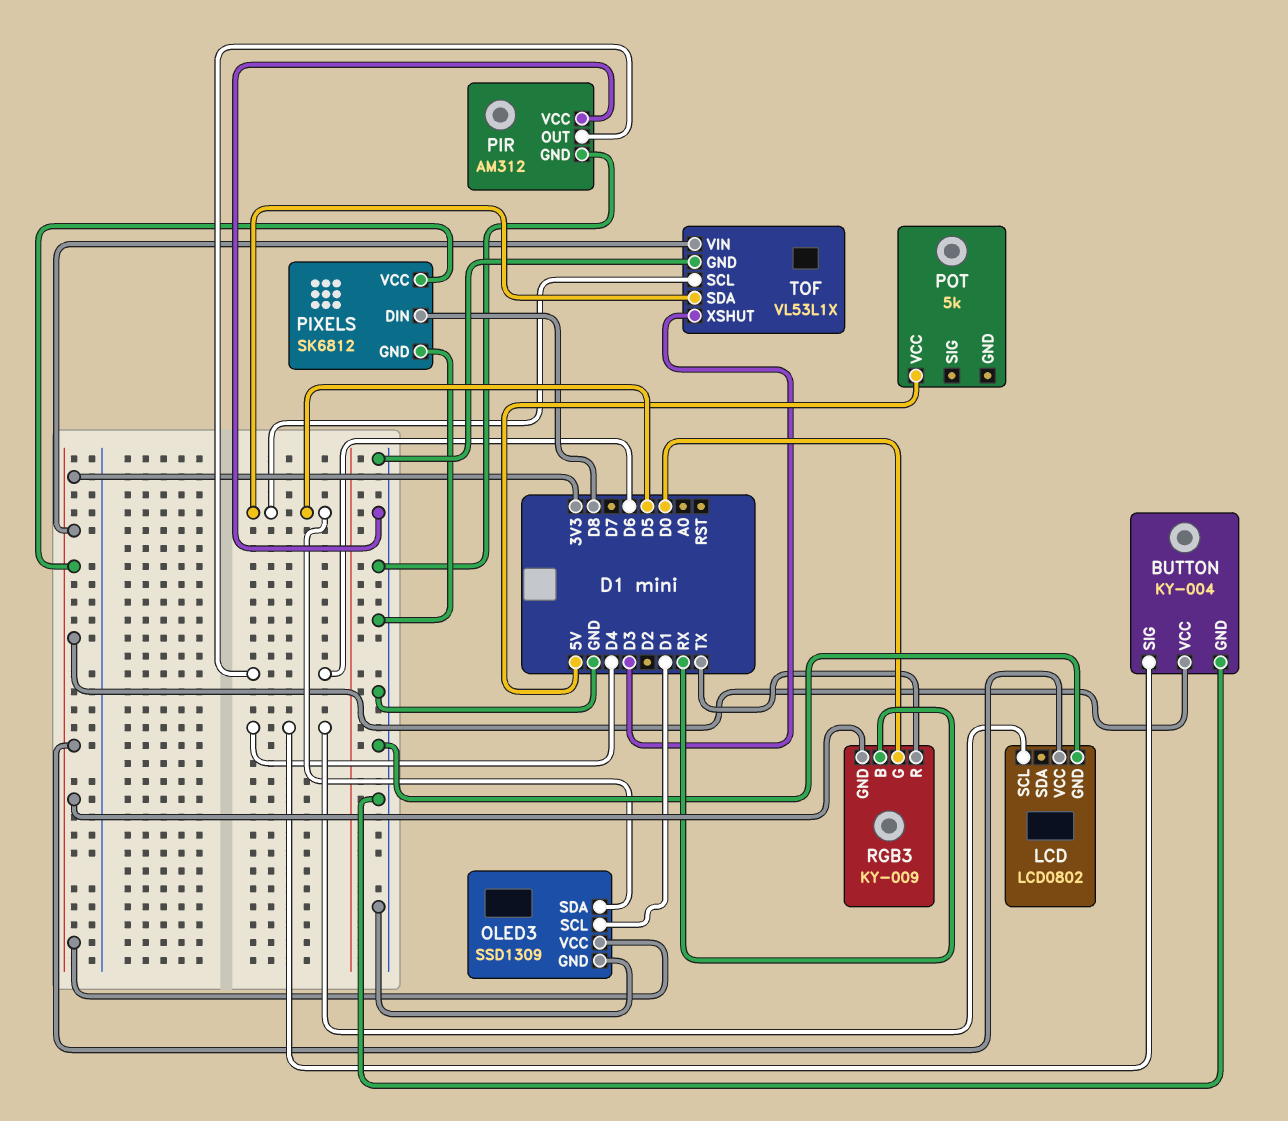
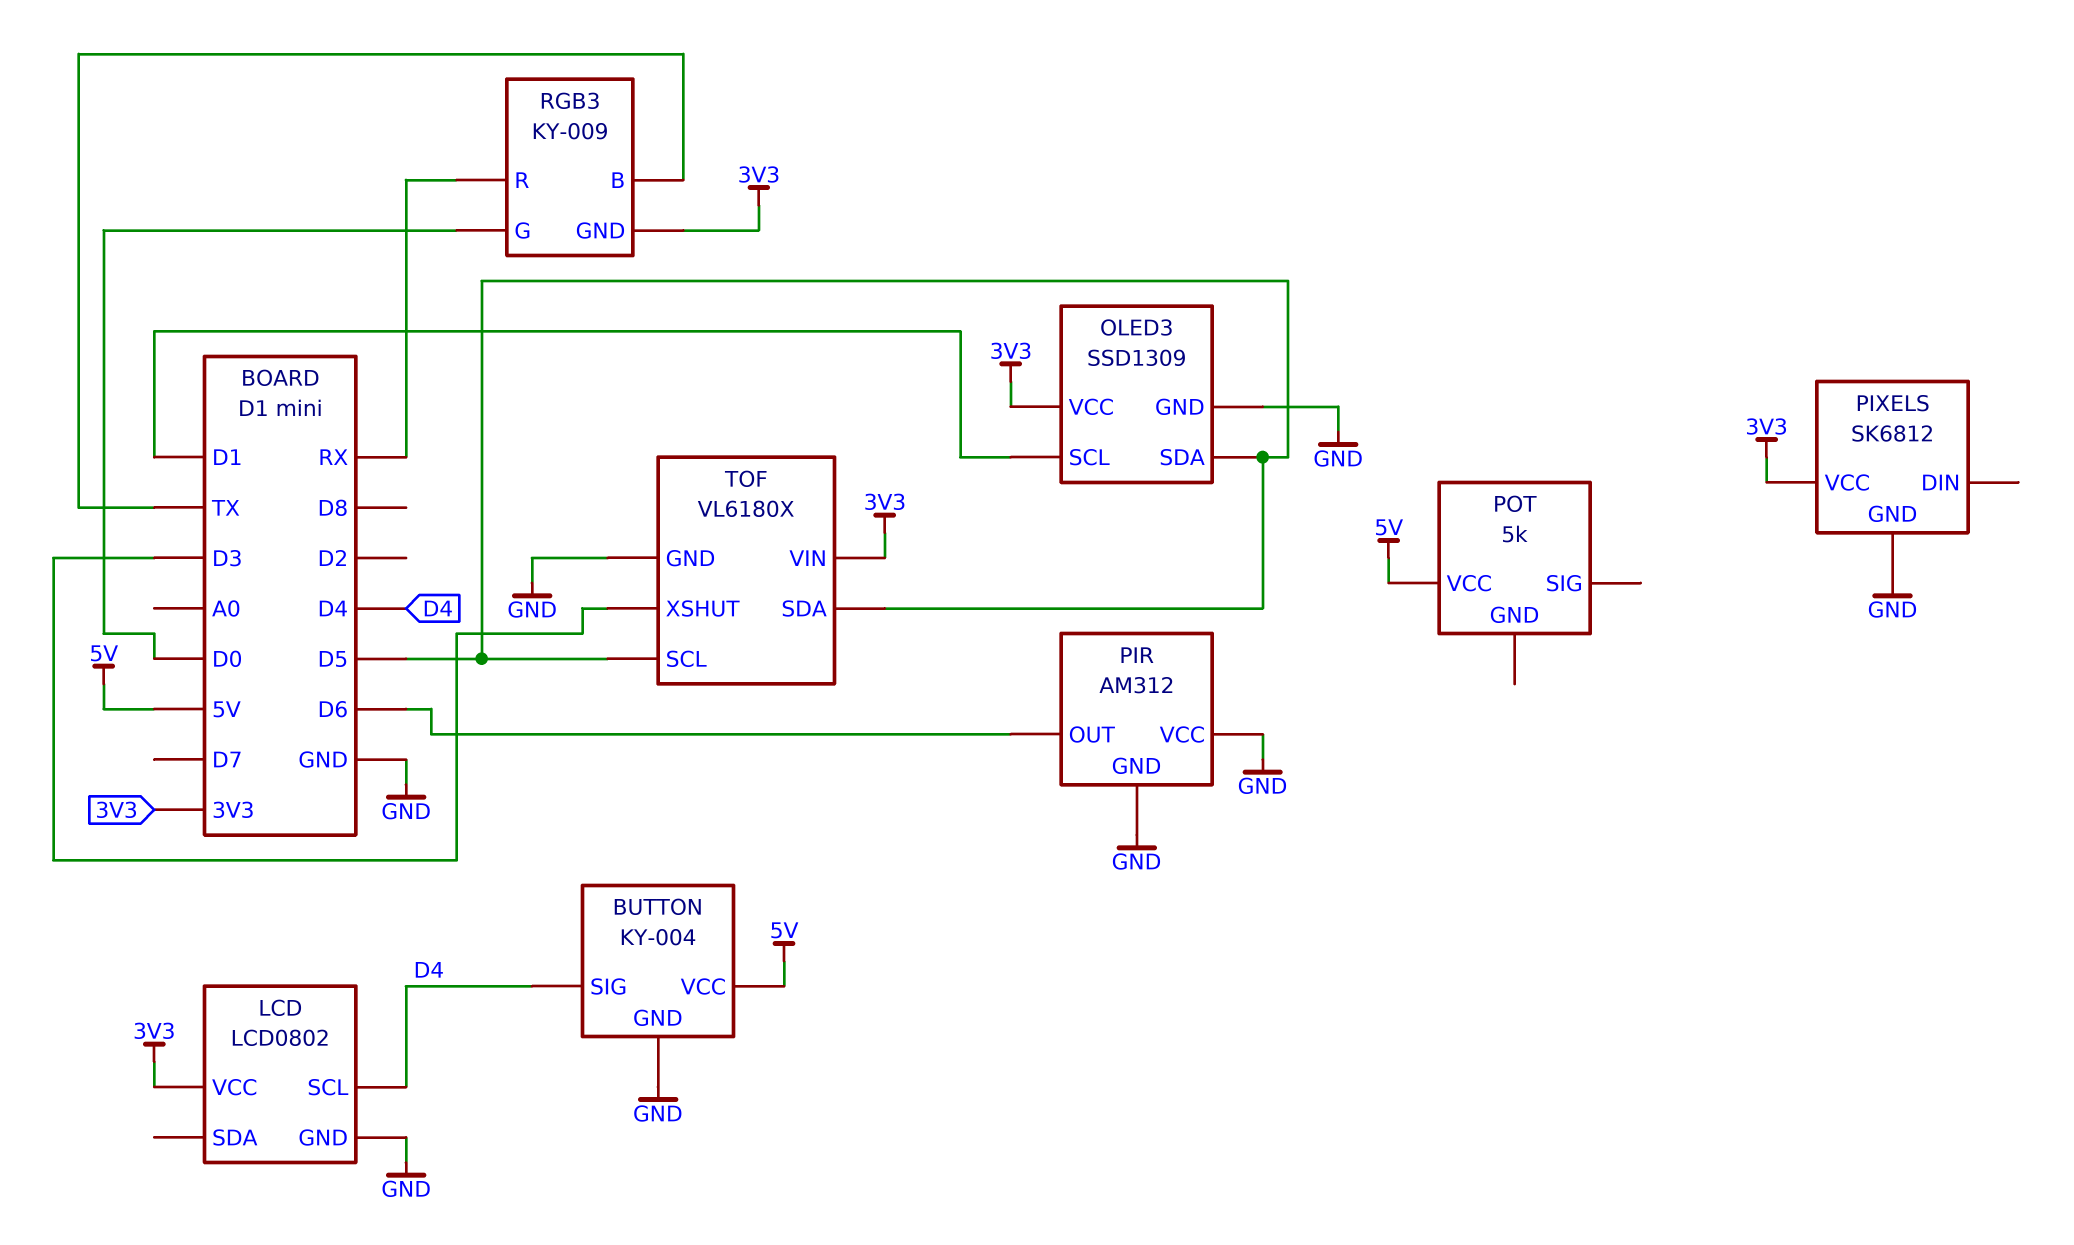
BUTTON pin VCC: 3V3 -> 5V
PIXELS pin DIN: D8 -> none
RGB3 pin B: RX -> TX
RGB3 pin R: TX -> RX
TOF: VL53L1X -> VL6180X

